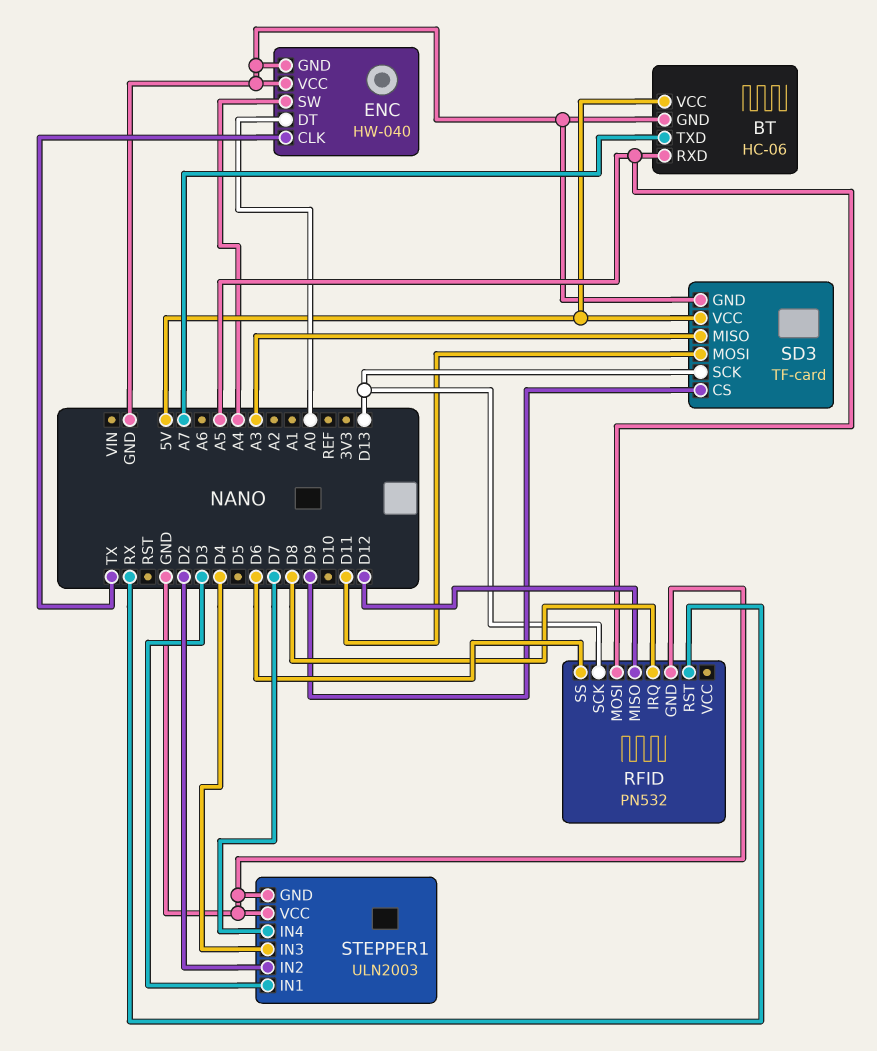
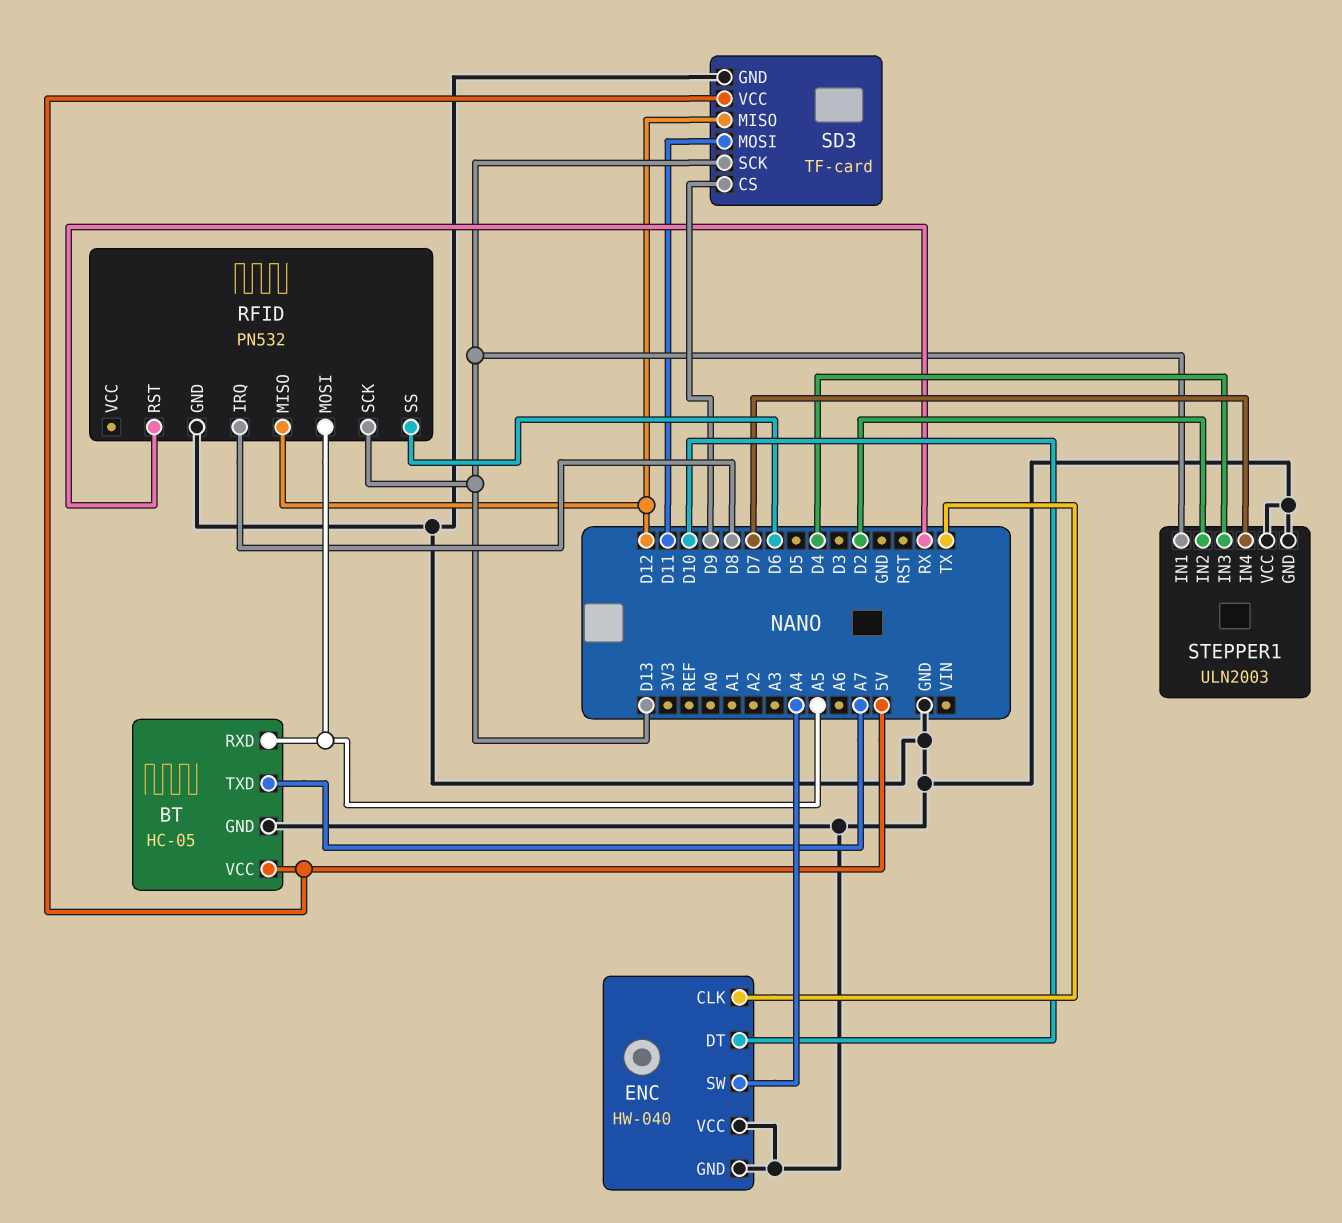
BT: HC-06 -> HC-05
ENC pin DT: A0 -> D10
SD3 pin MISO: A3 -> D12
STEPPER1 pin IN1: D3 -> D13

